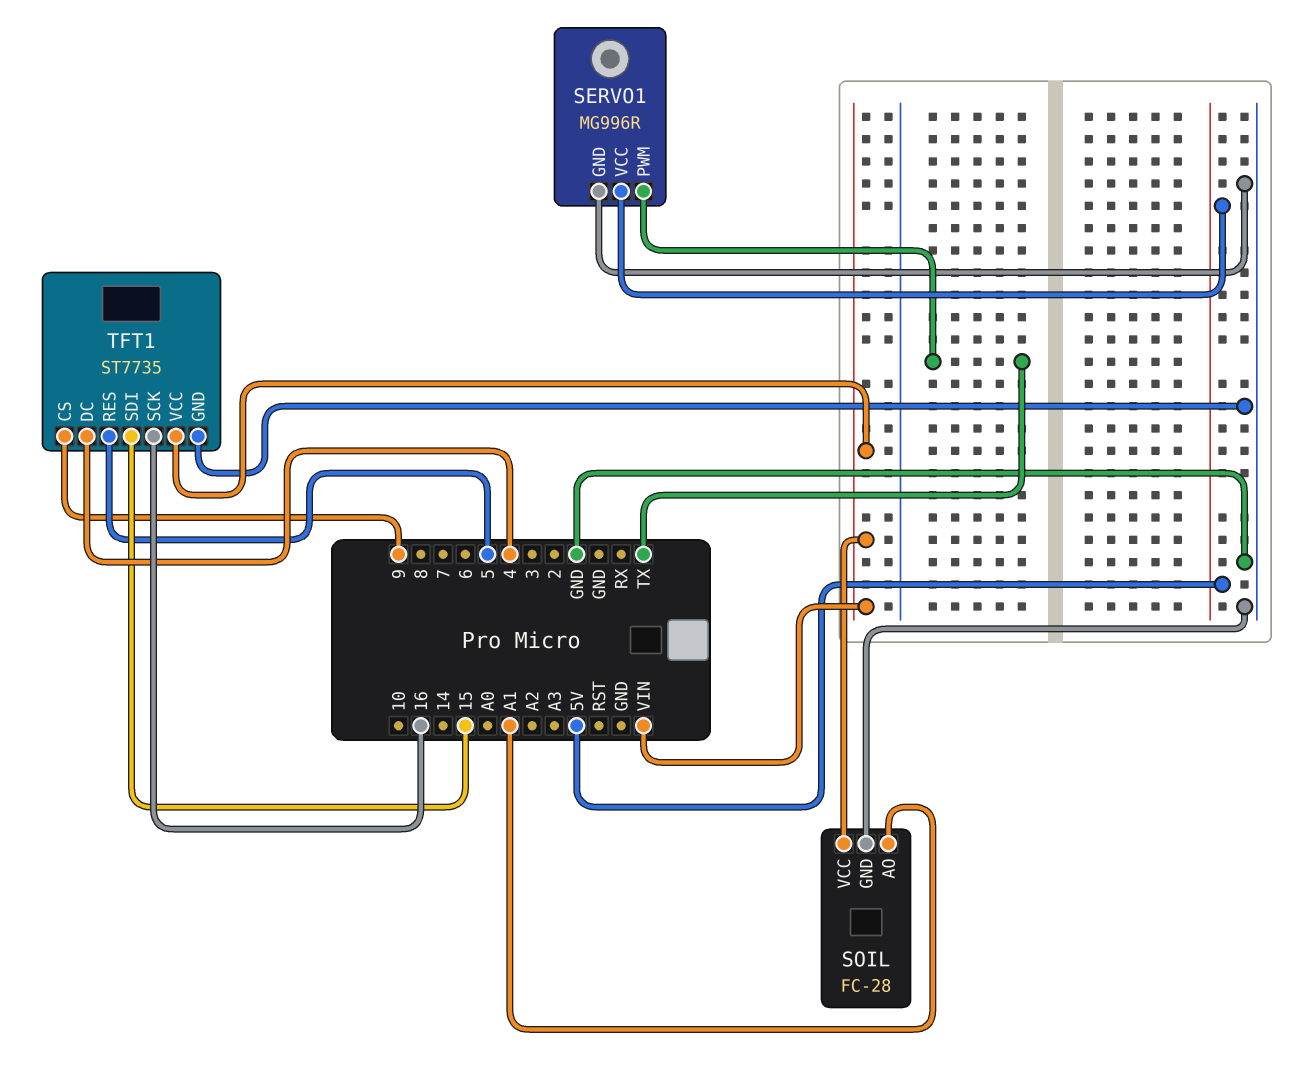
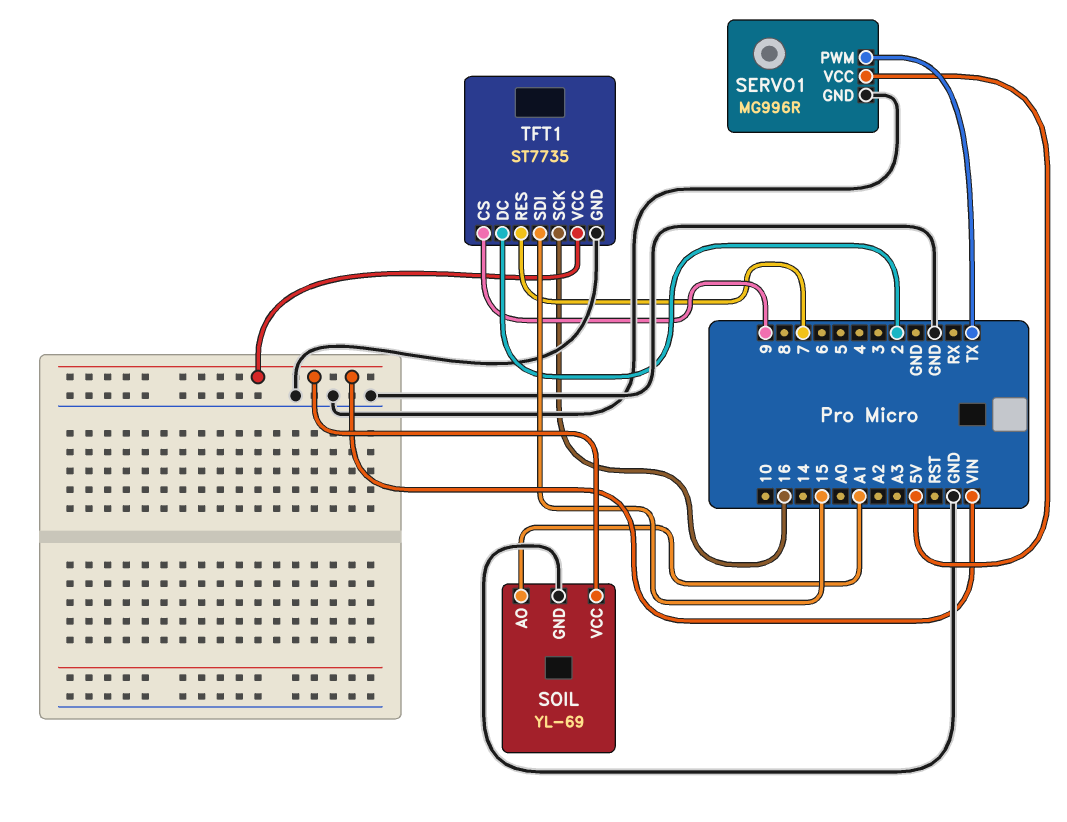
SOIL: FC-28 -> YL-69
TFT1 pin DC: 4 -> 2
TFT1 pin RES: 5 -> 7

